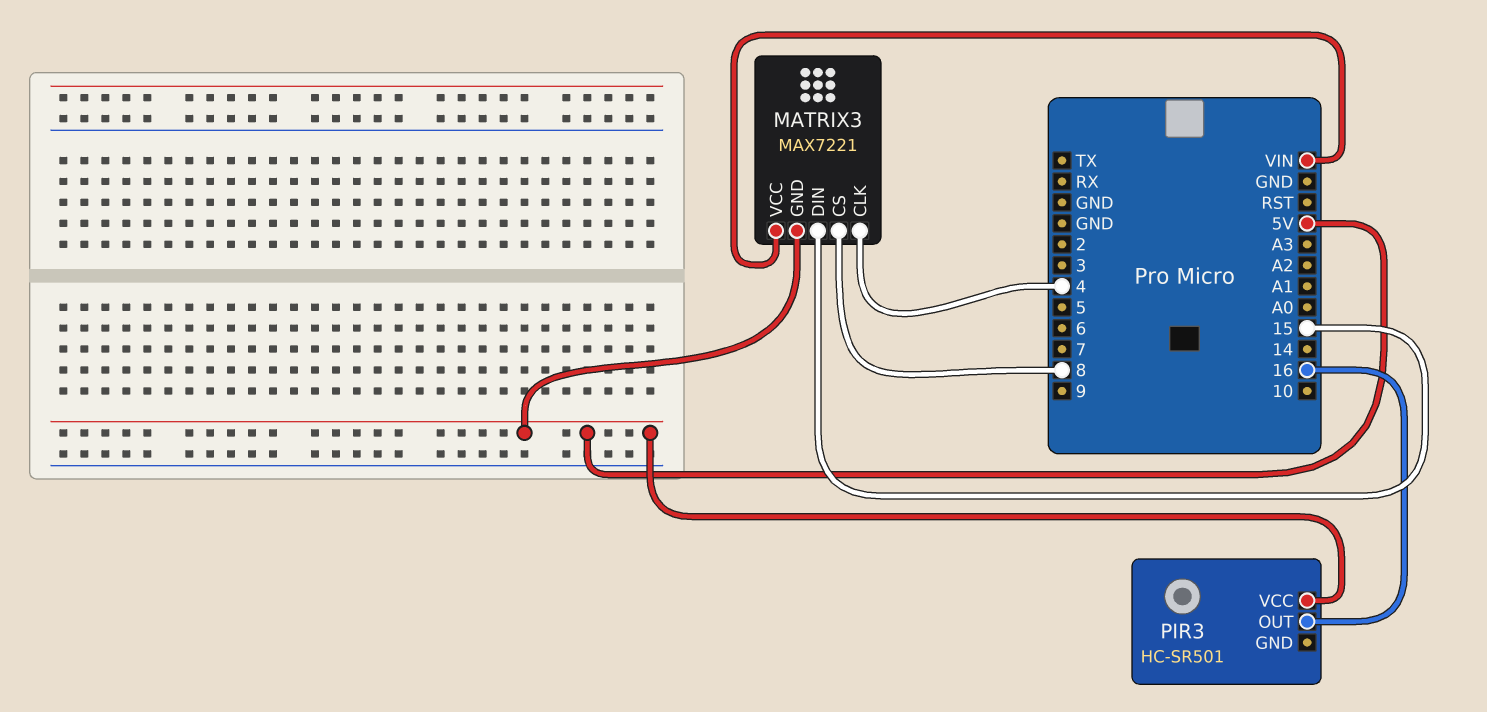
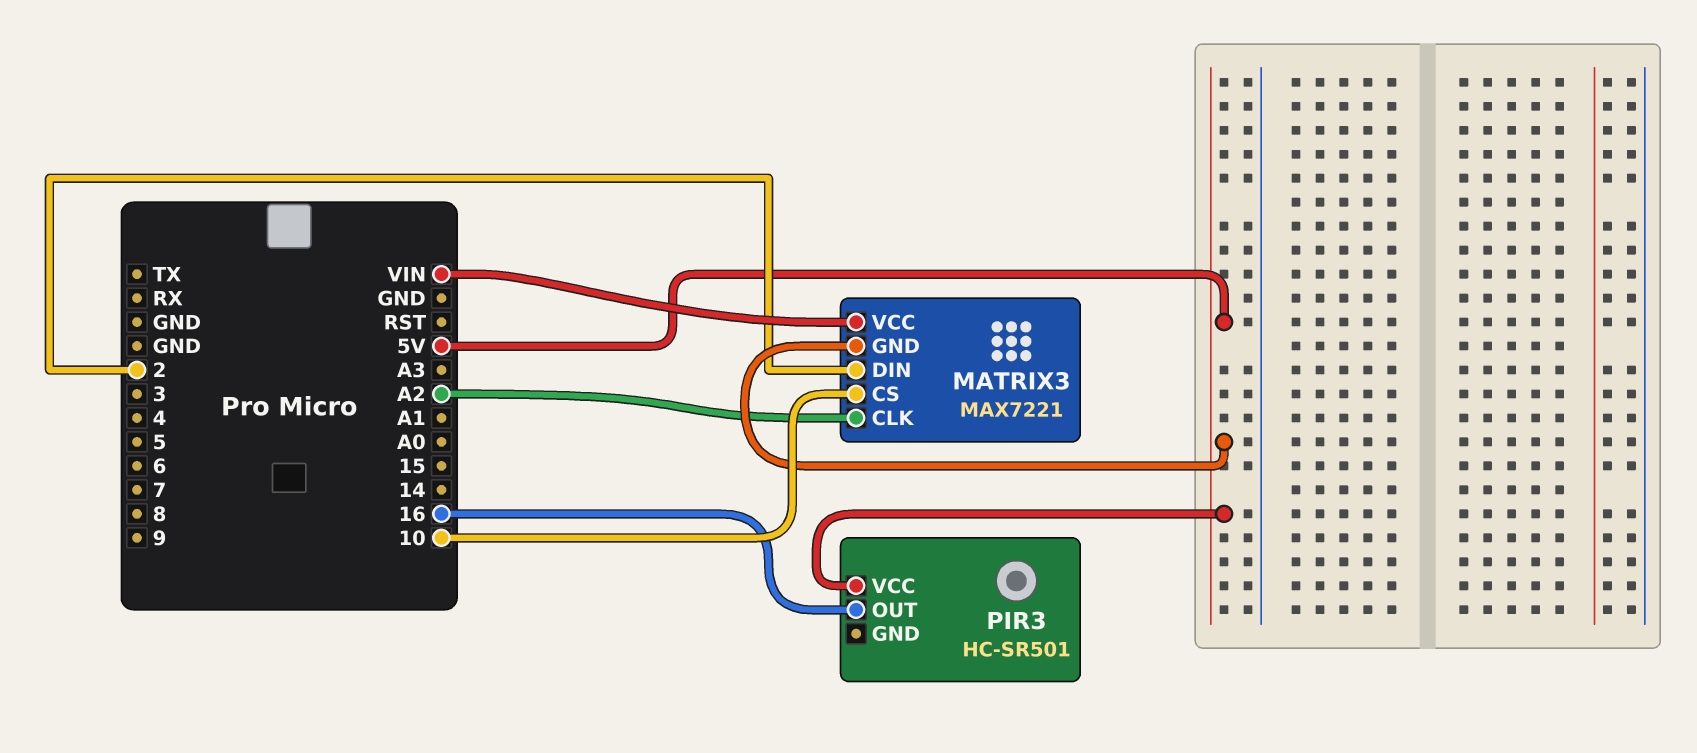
MATRIX3 pin CLK: 4 -> A2
MATRIX3 pin CS: 8 -> 10
MATRIX3 pin DIN: 15 -> 2

